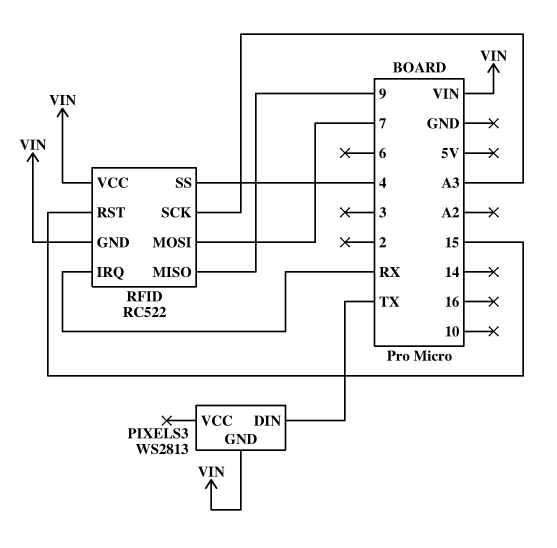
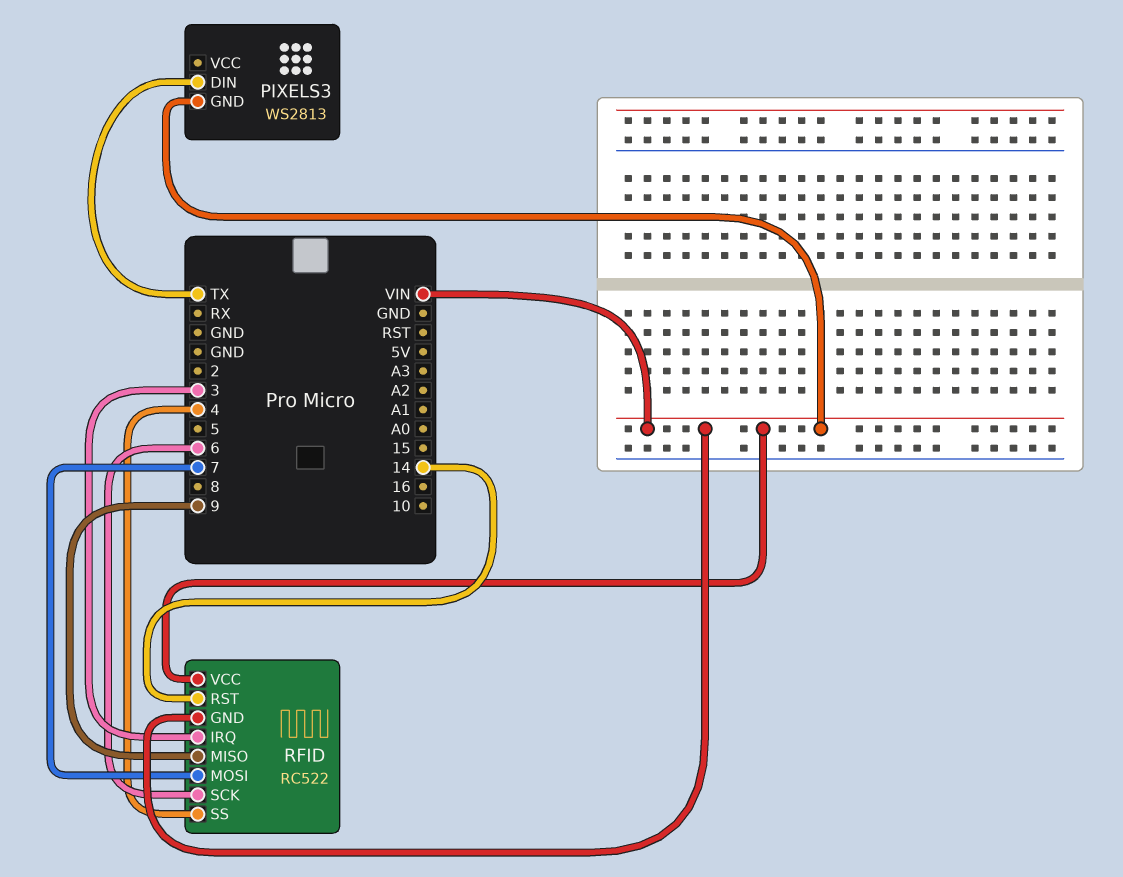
RFID pin IRQ: RX -> 3
RFID pin RST: 15 -> 14
RFID pin SCK: A3 -> 6

